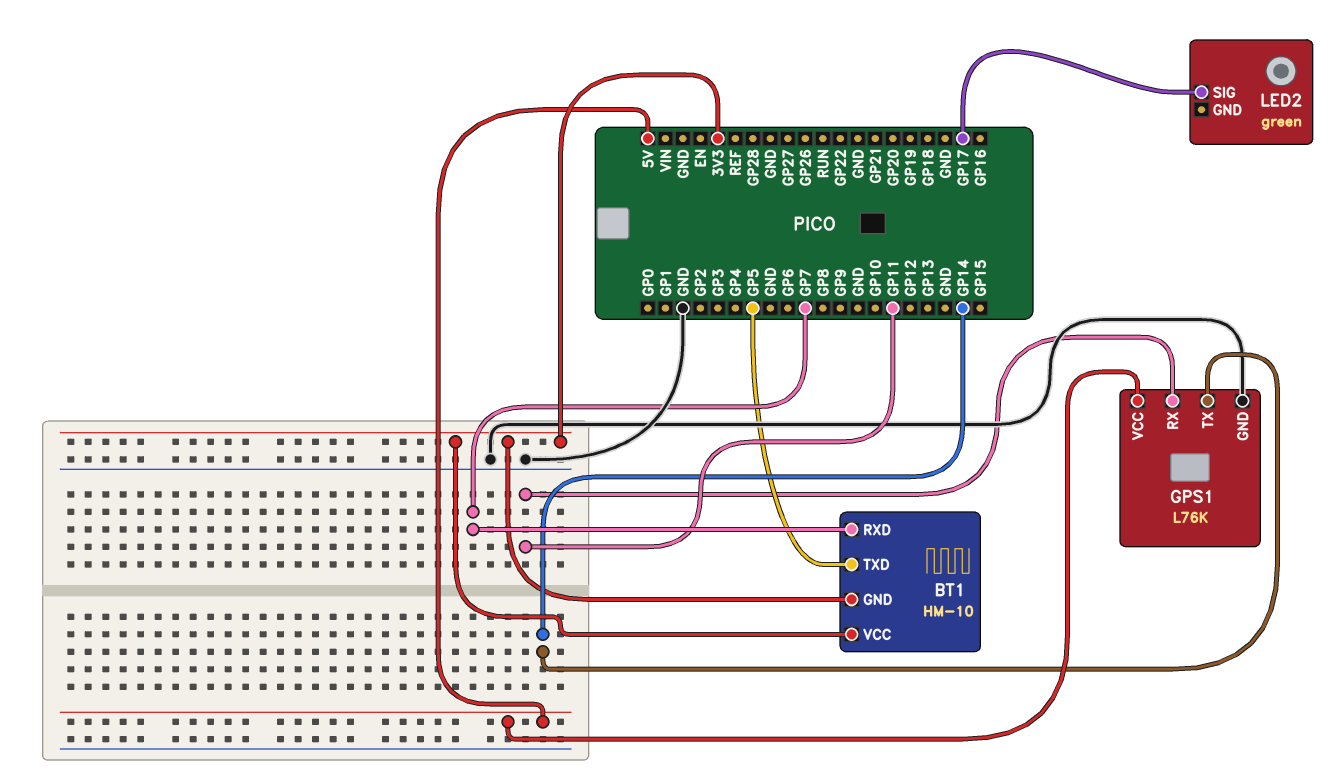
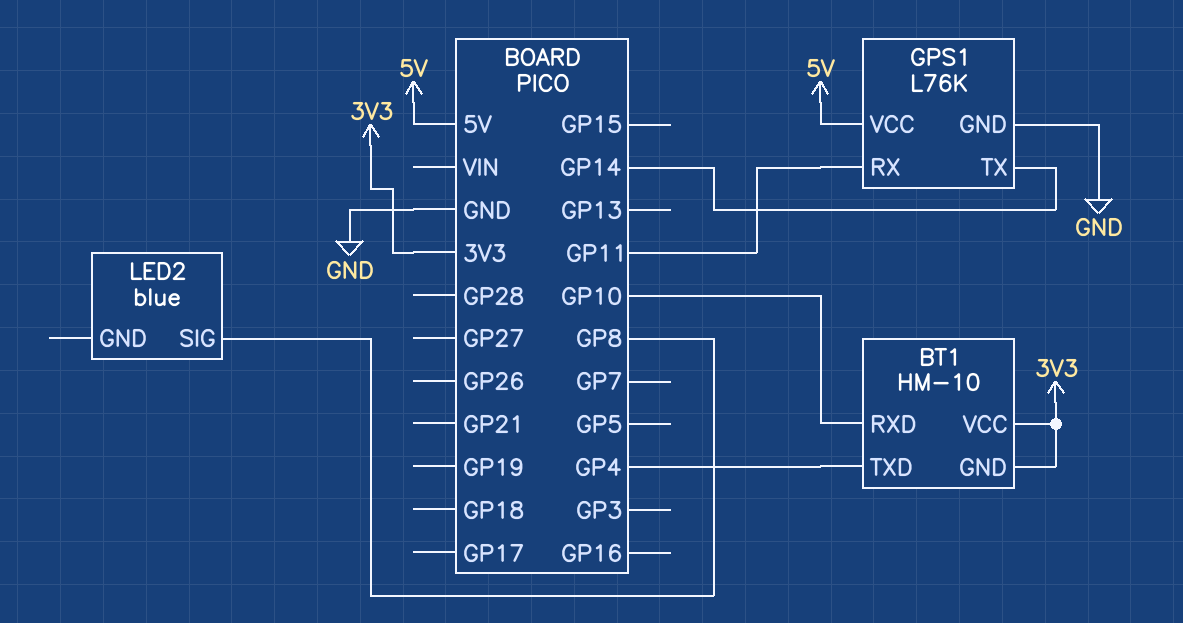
BT1 pin RXD: GP7 -> GP10
BT1 pin TXD: GP5 -> GP4
LED2: green -> blue
LED2 pin SIG: GP17 -> GP8

